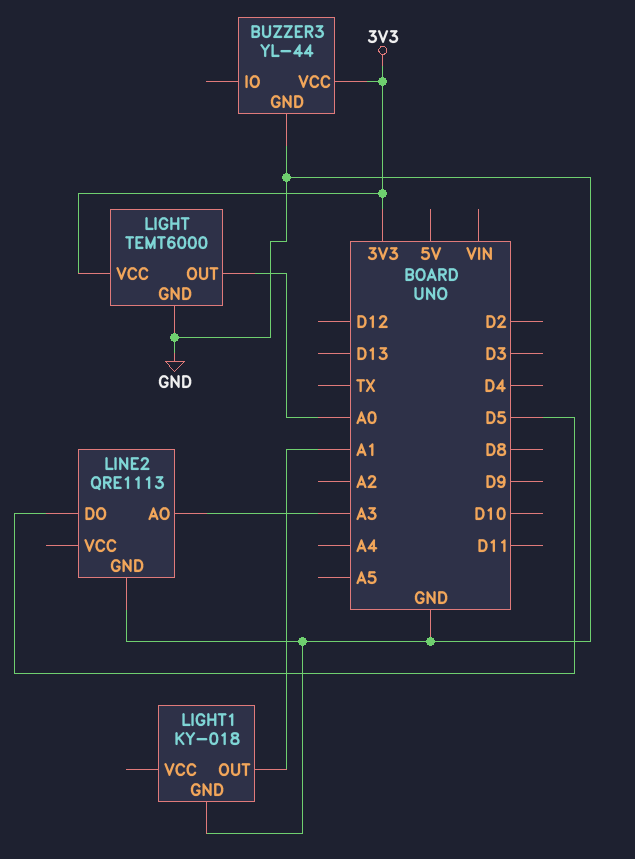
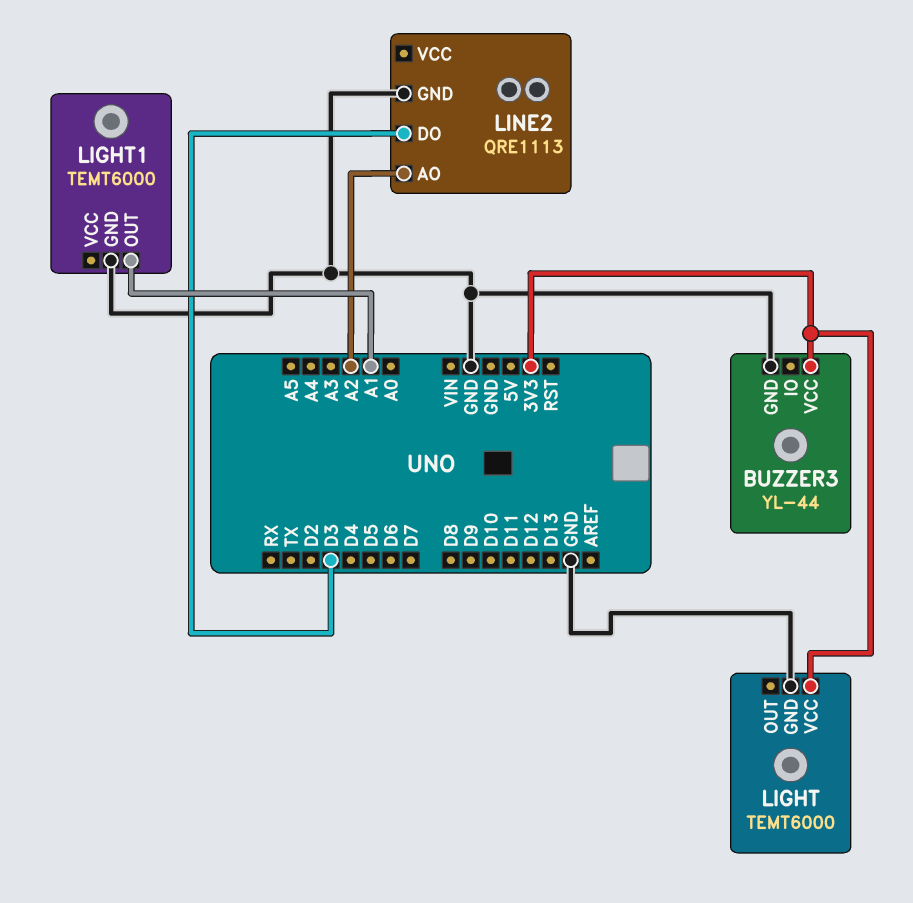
LIGHT pin OUT: A0 -> none
LIGHT1: KY-018 -> TEMT6000
LINE2 pin AO: A3 -> A2
LINE2 pin DO: D5 -> D3

